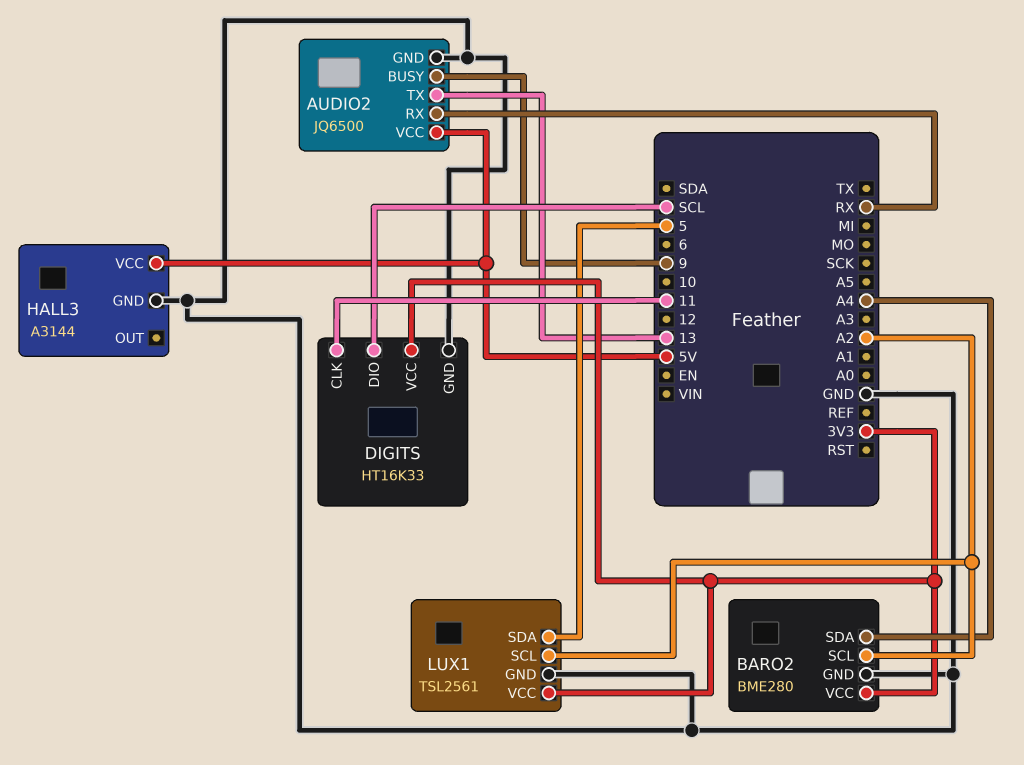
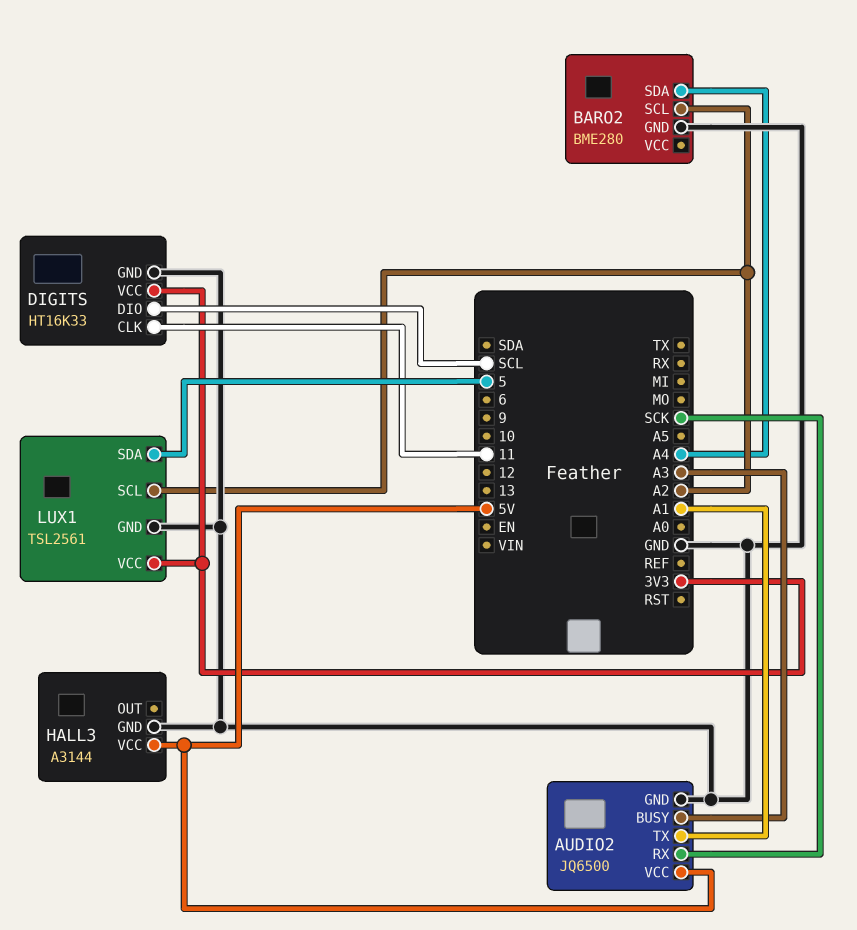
AUDIO2 pin BUSY: 9 -> A3
AUDIO2 pin RX: RX -> SCK
AUDIO2 pin TX: 13 -> A1
BARO2 pin VCC: 3V3 -> none

